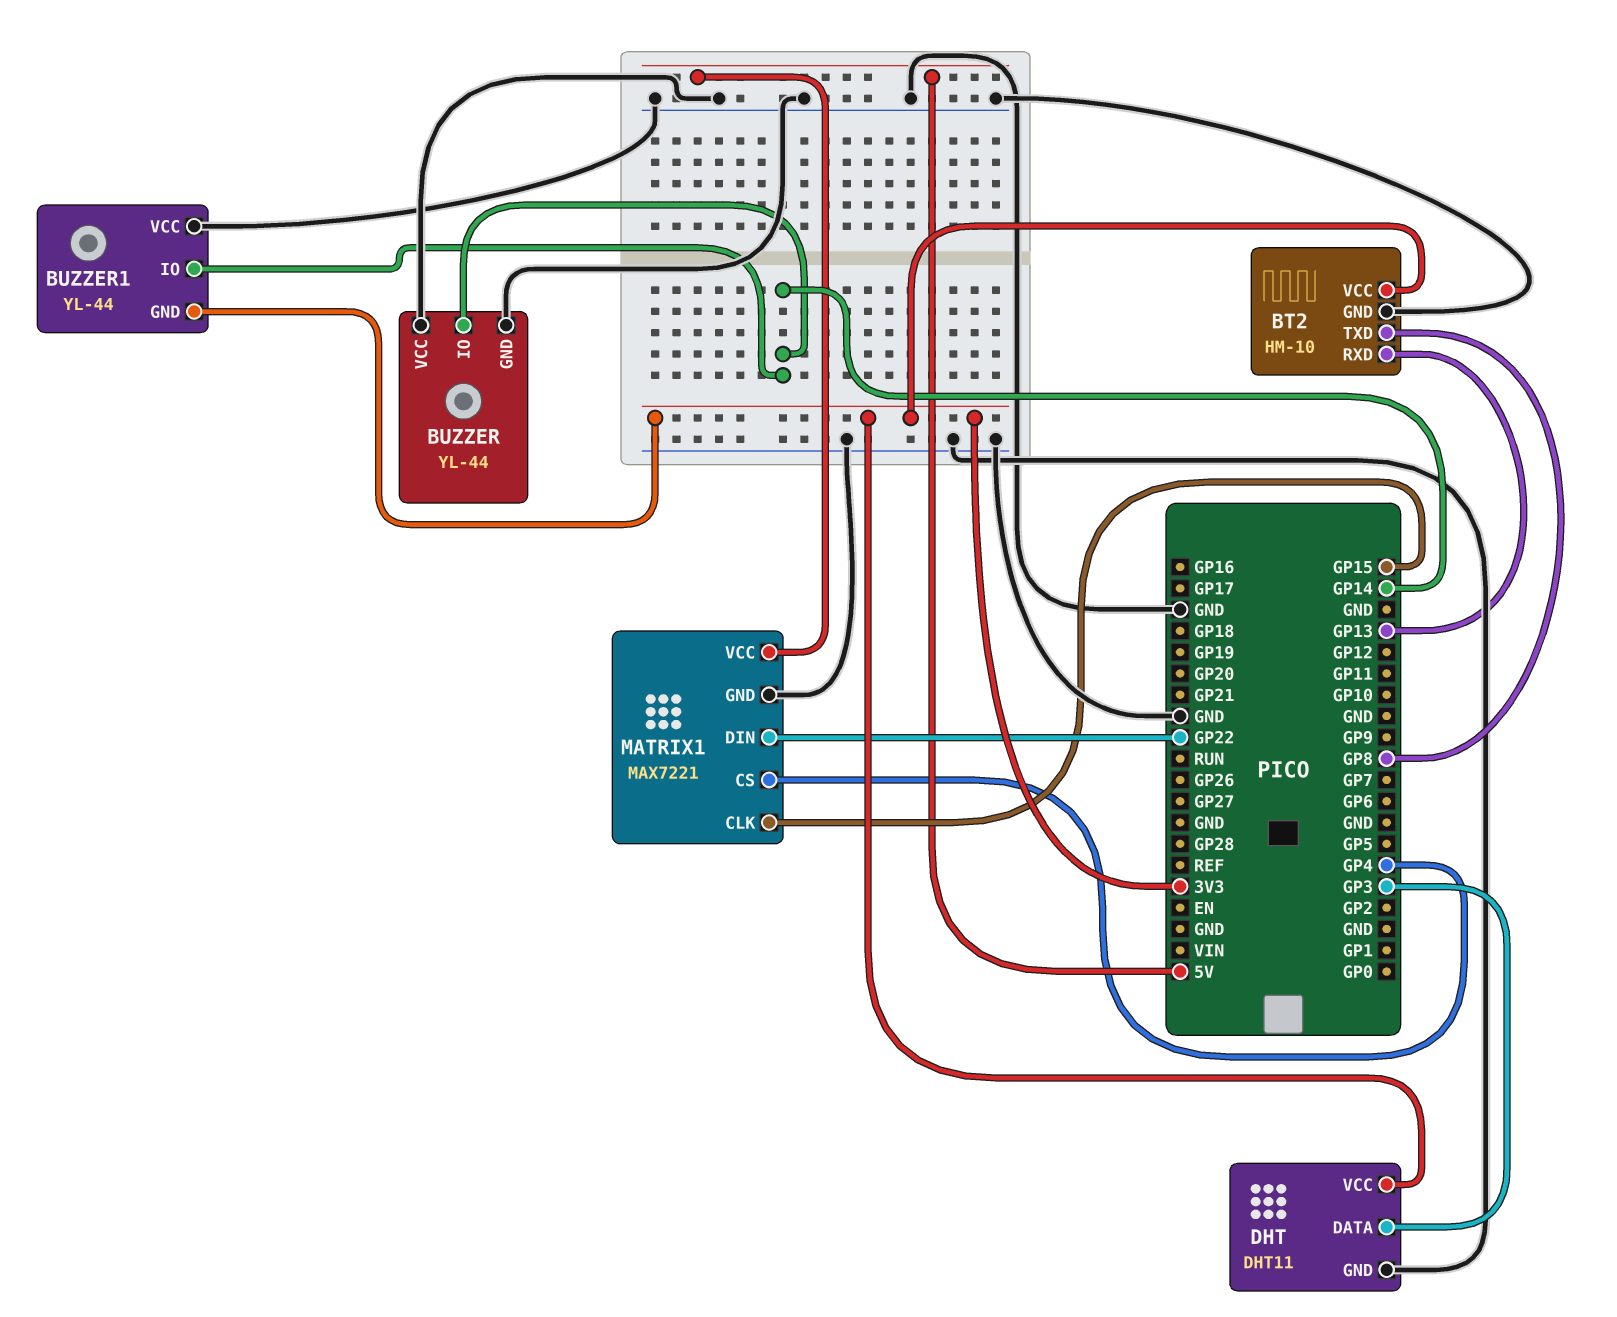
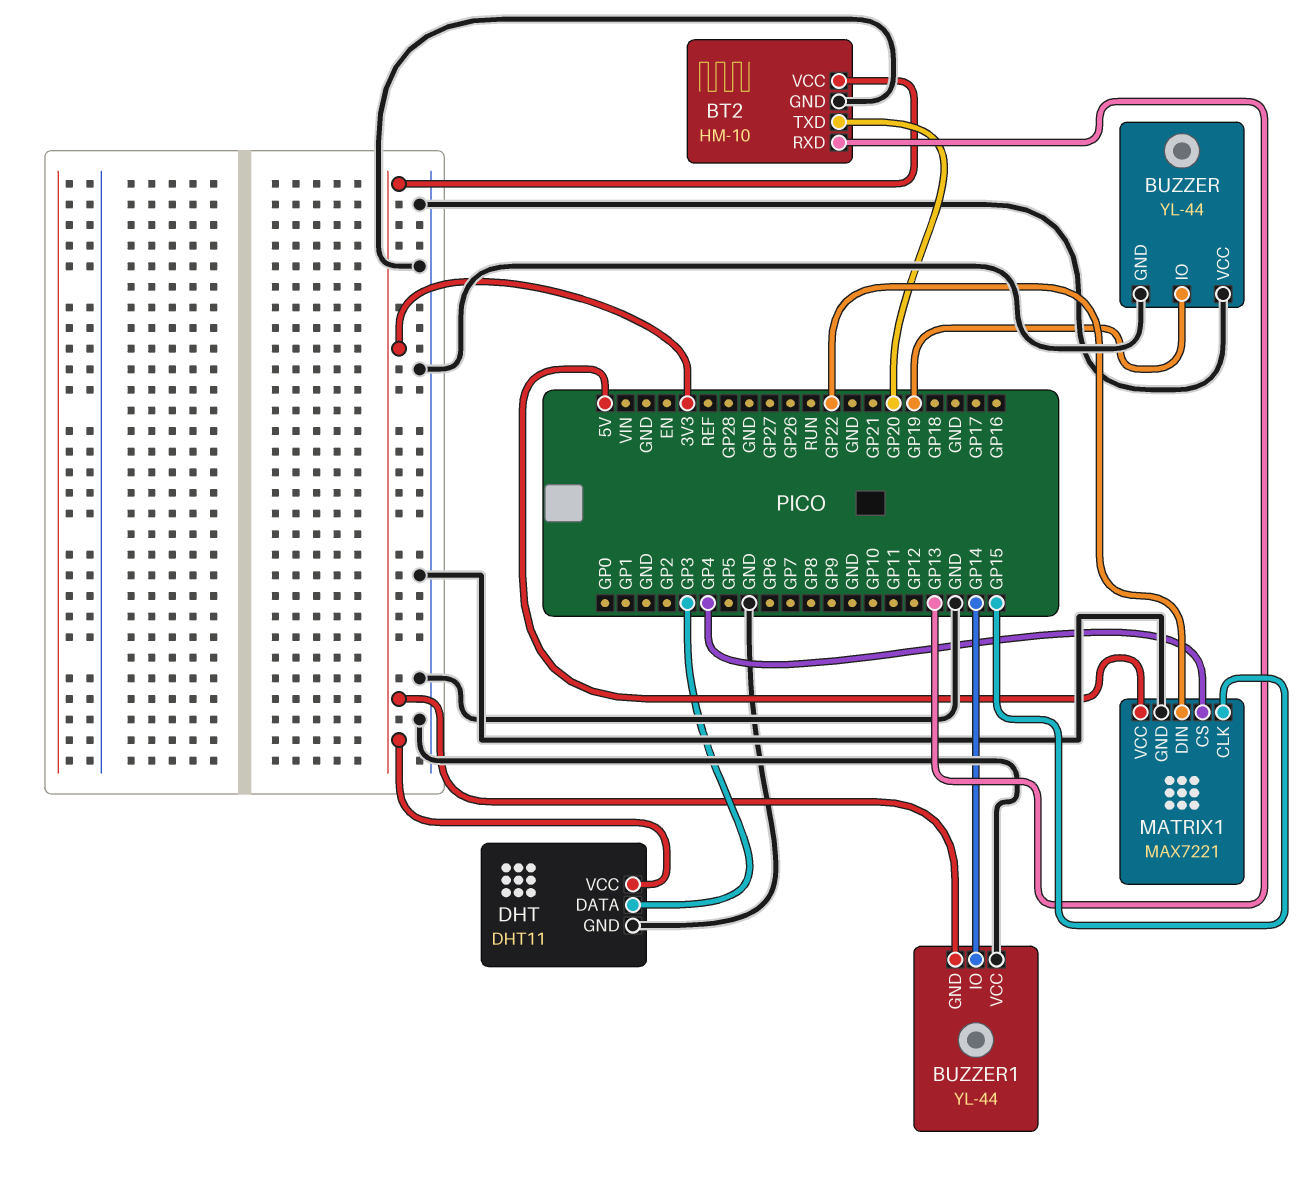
BT2 pin TXD: GP8 -> GP20
BUZZER pin IO: GP14 -> GP19

